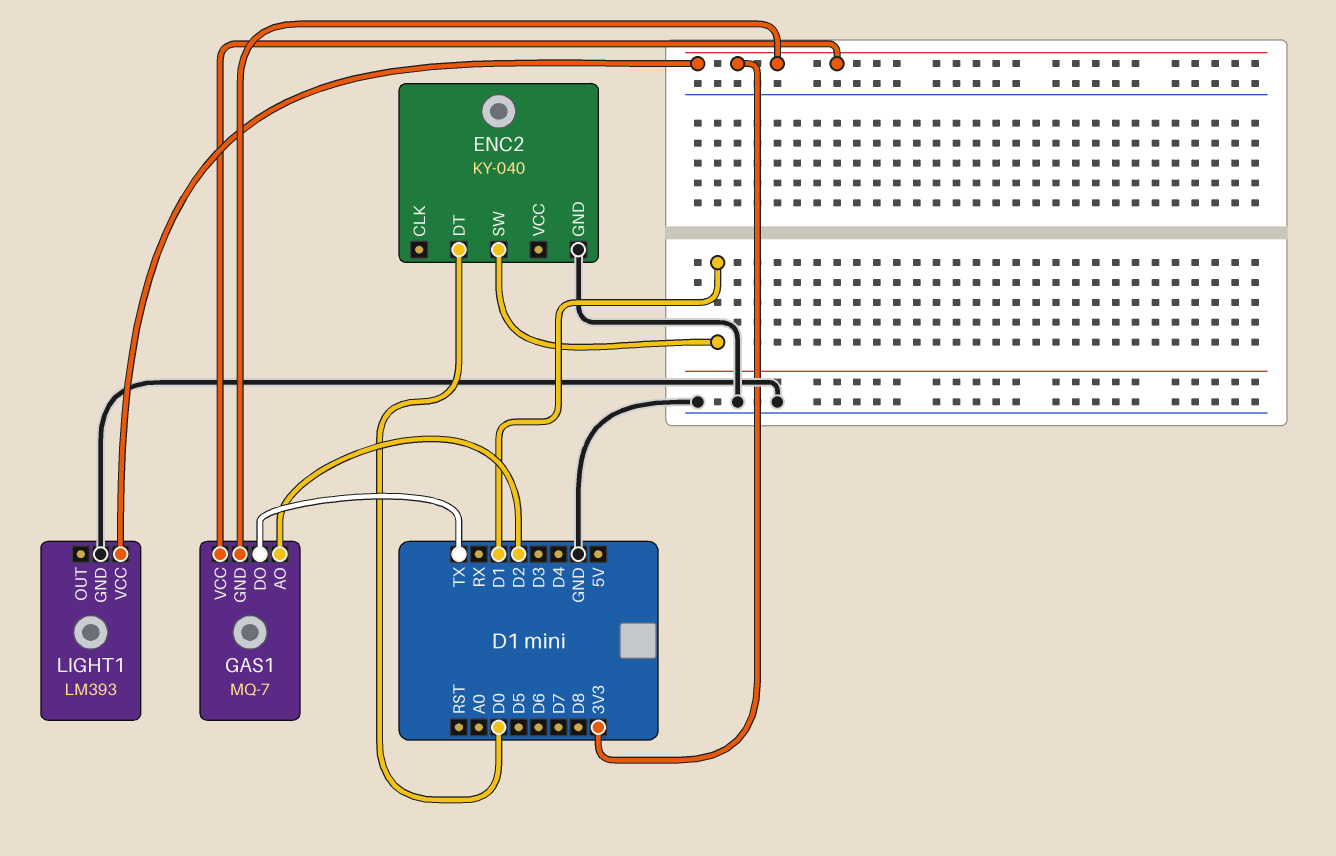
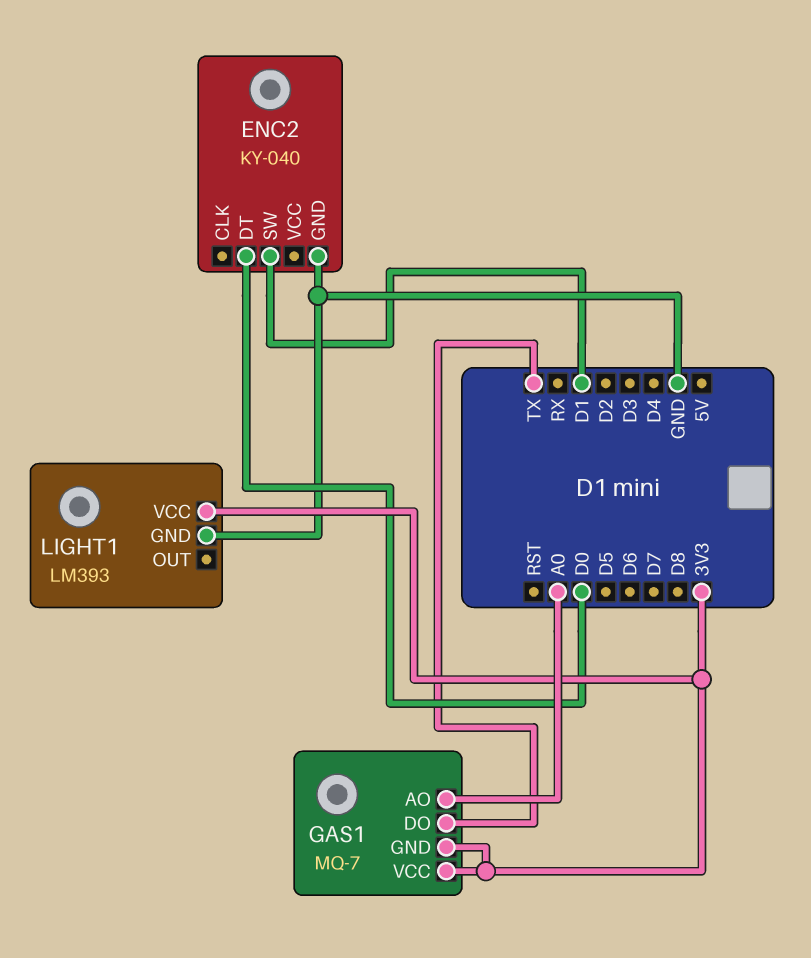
GAS1 pin AO: D2 -> A0

